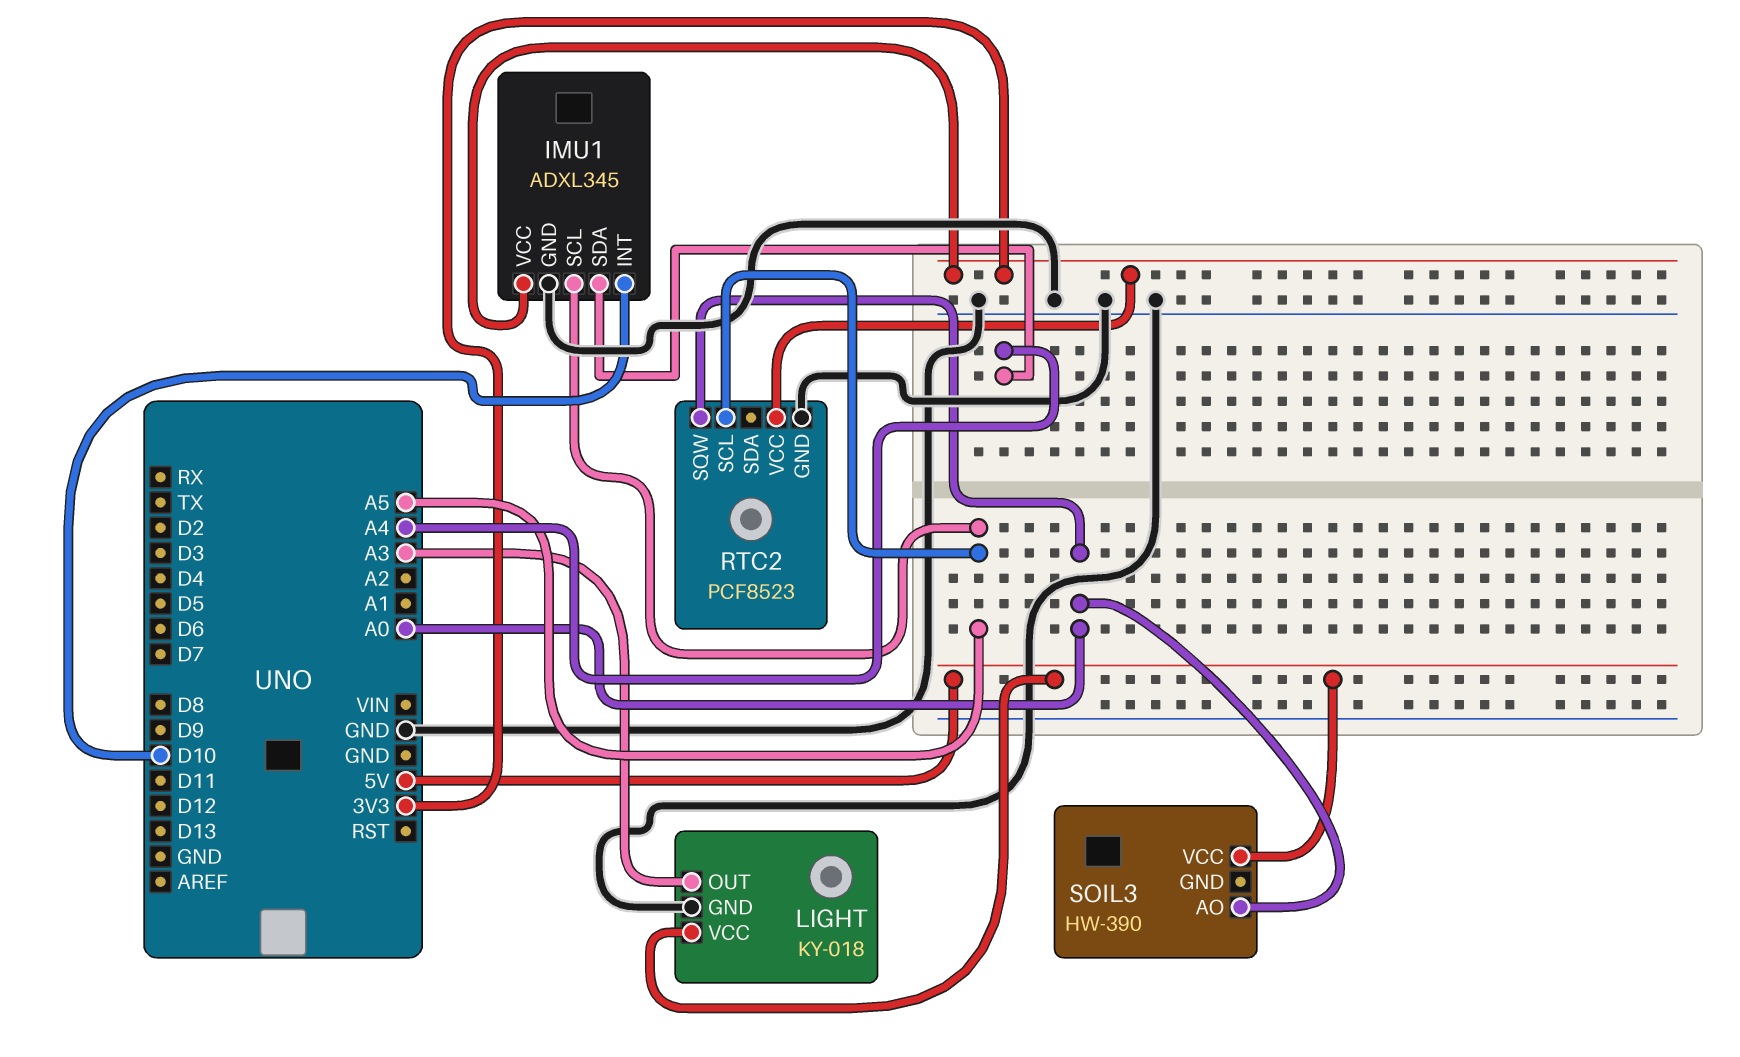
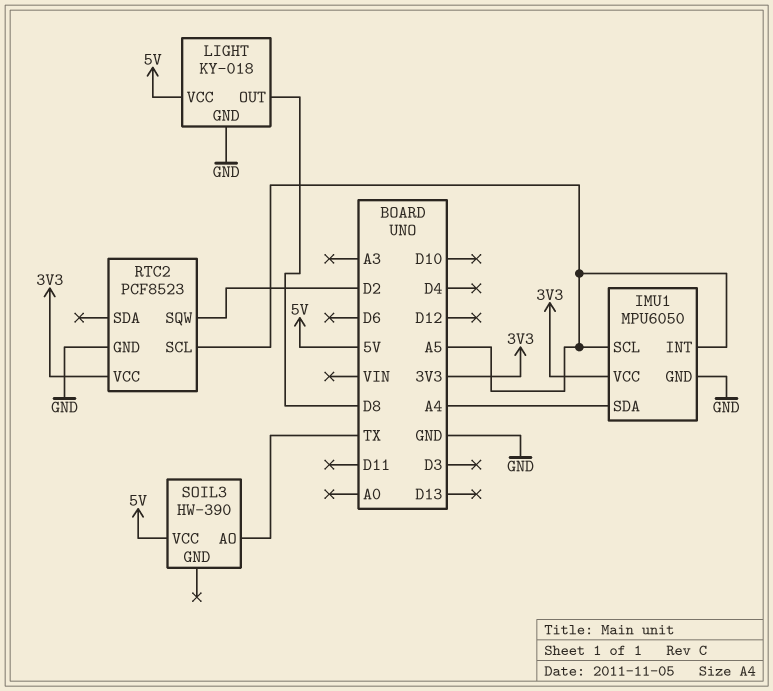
IMU1: ADXL345 -> MPU6050
IMU1 pin INT: D10 -> A5
LIGHT pin OUT: A3 -> D8
RTC2 pin SQW: A0 -> D2
SOIL3 pin AO: A0 -> TX

